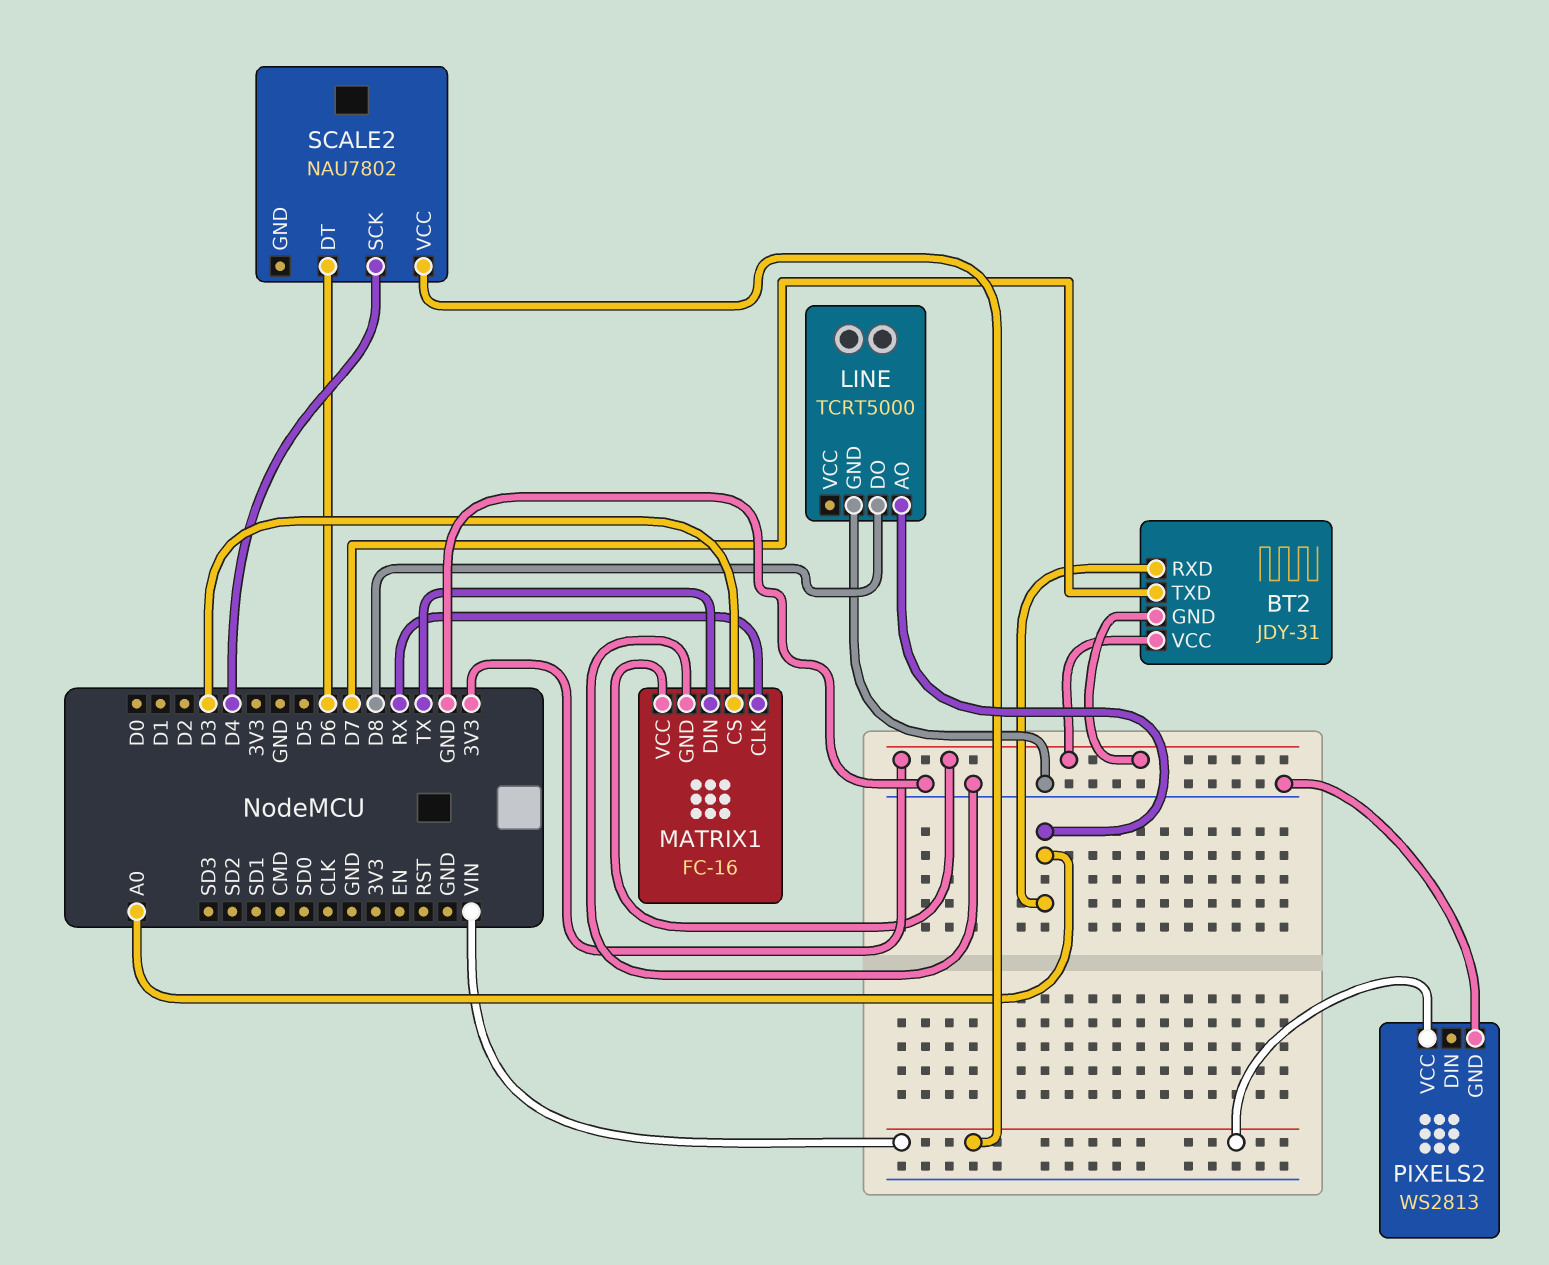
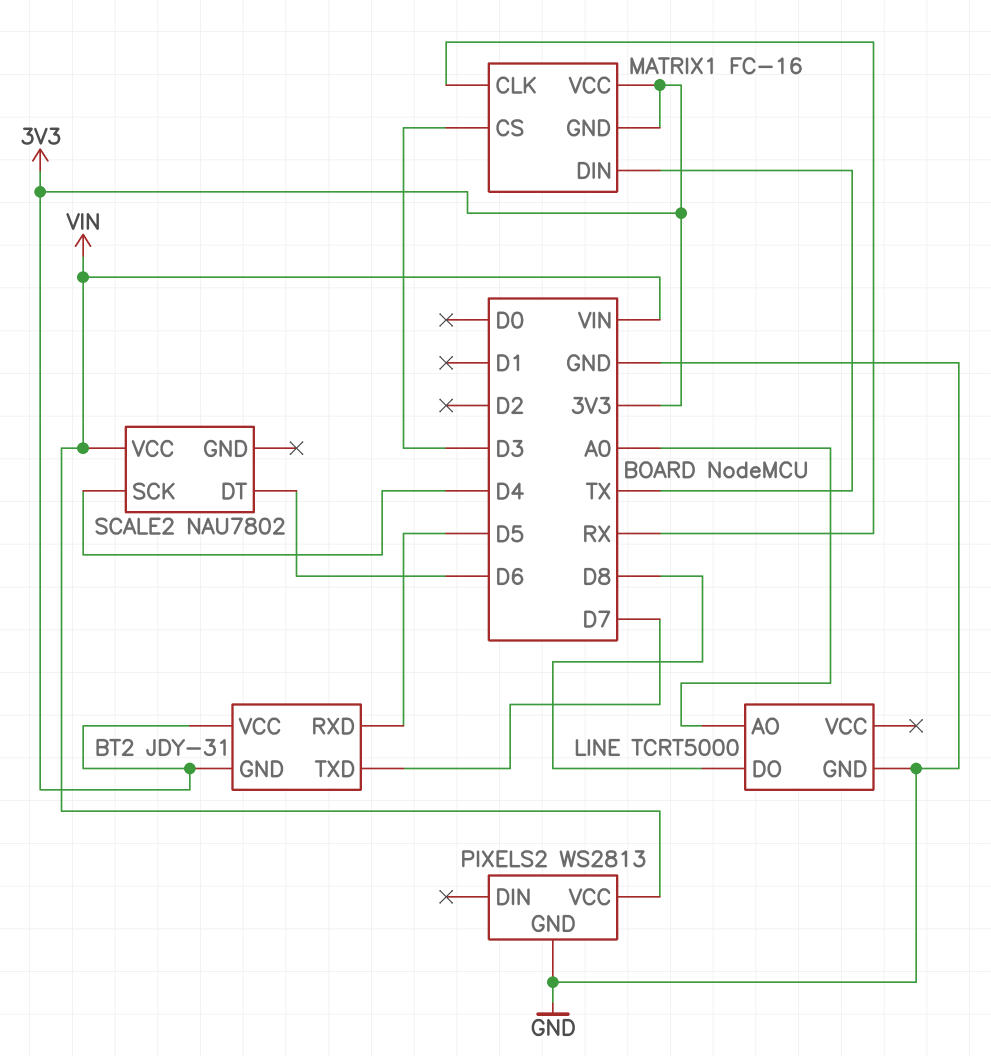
BT2 pin RXD: A0 -> D5
MATRIX1 pin GND: GND -> 3V3

